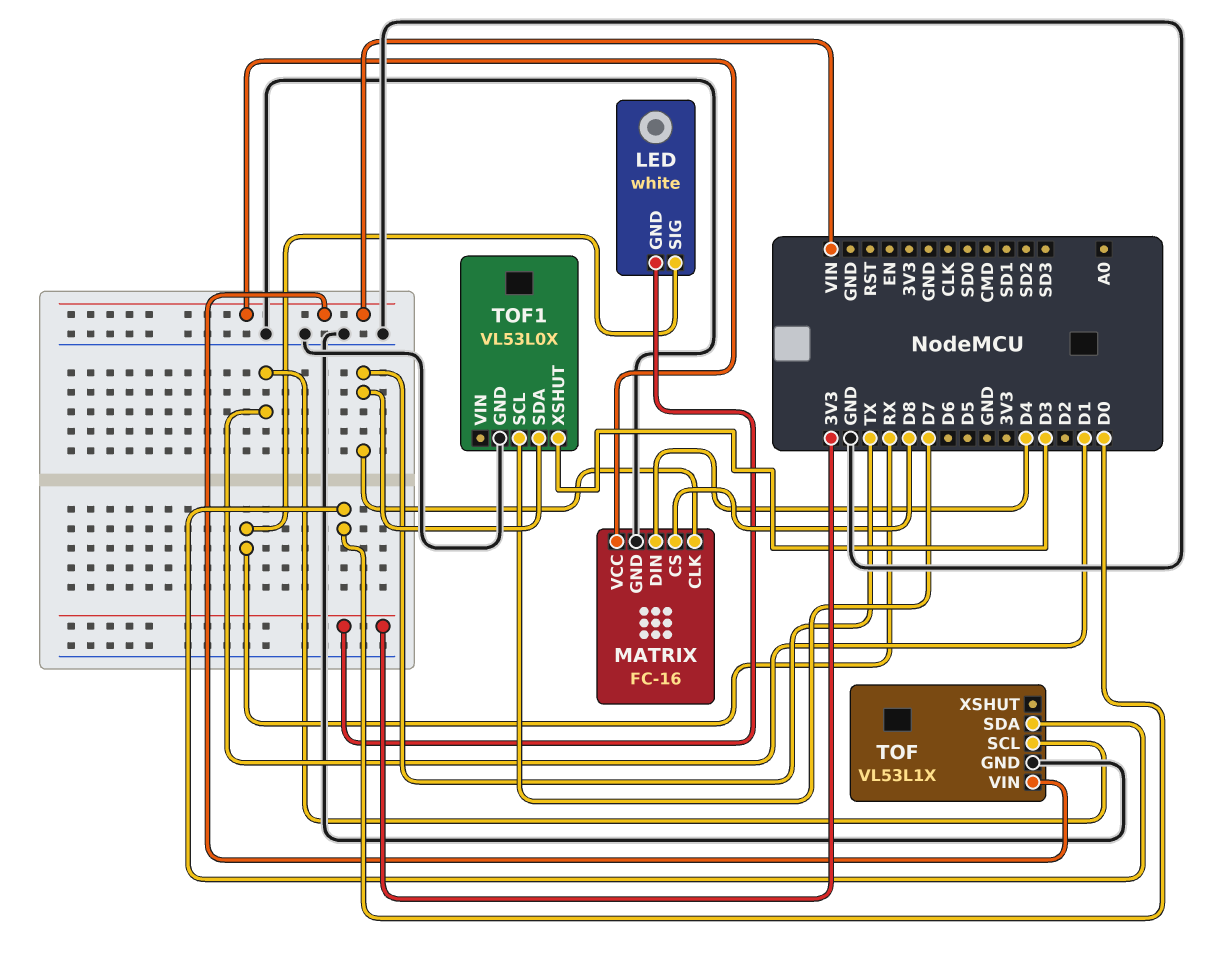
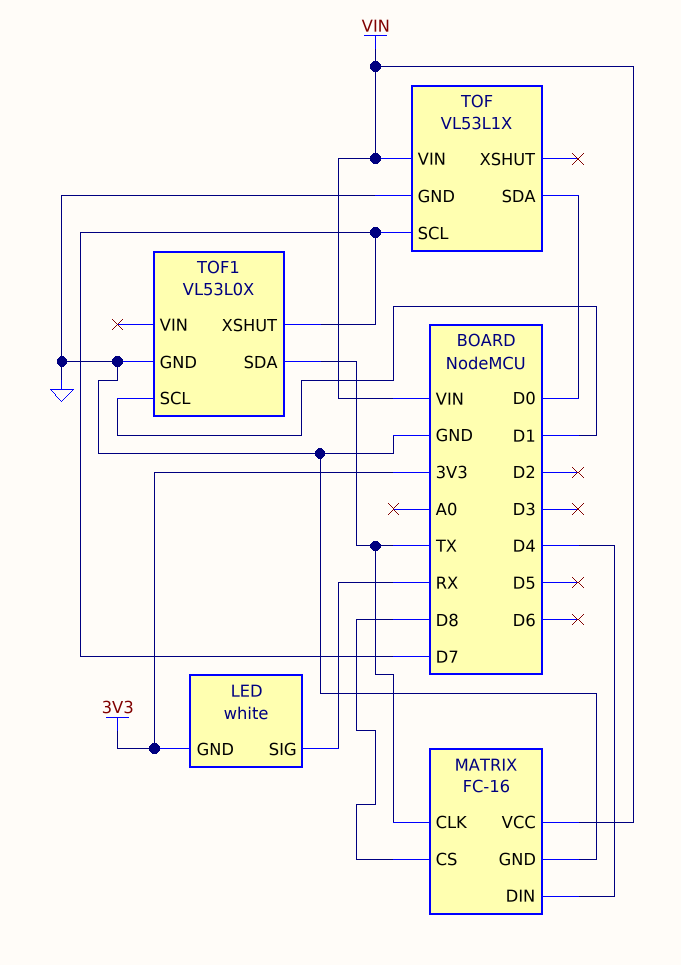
TOF pin SCL: D1 -> D7
TOF1 pin SCL: D7 -> D1
TOF1 pin XSHUT: D3 -> D7

